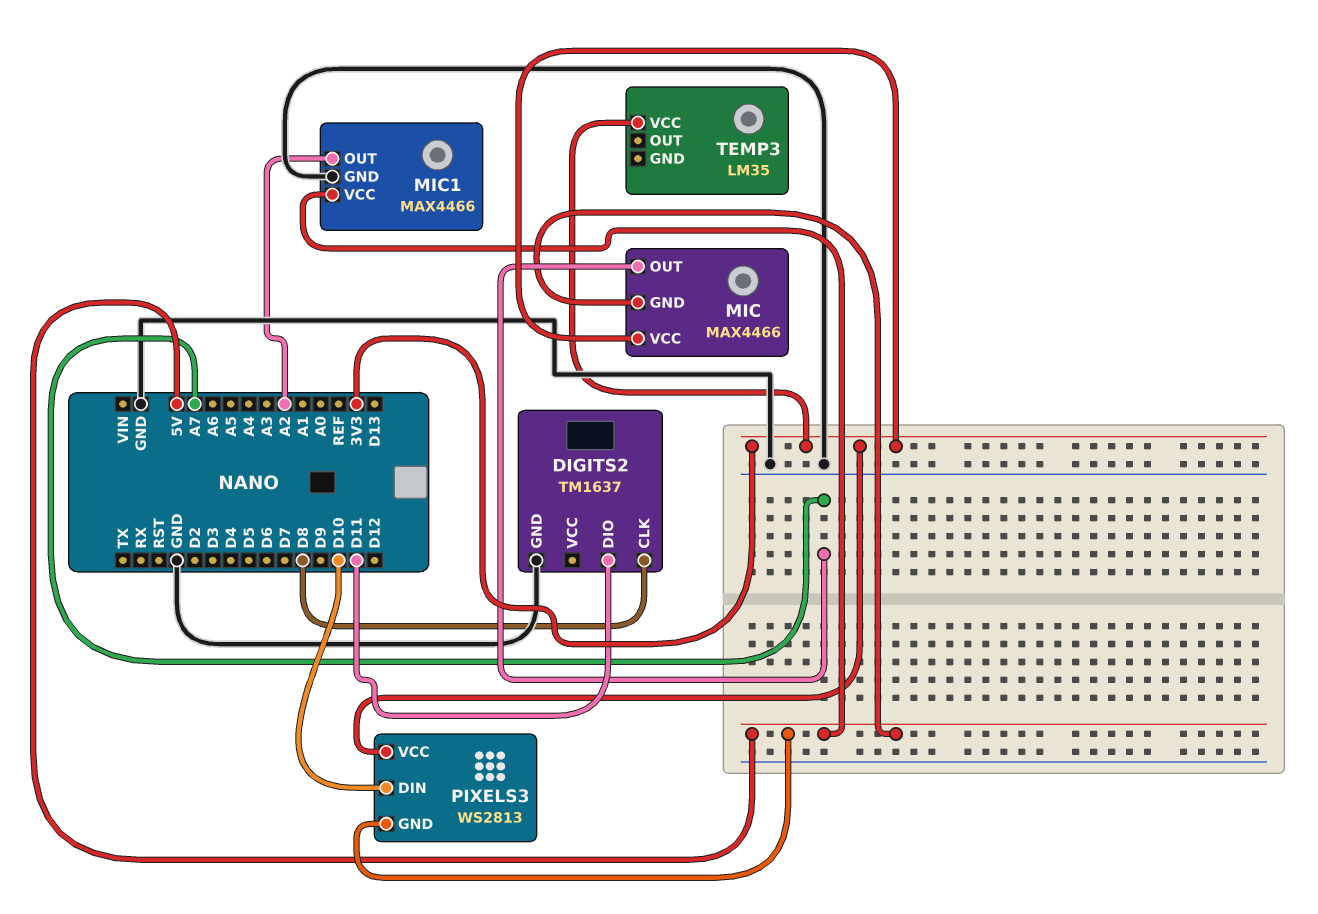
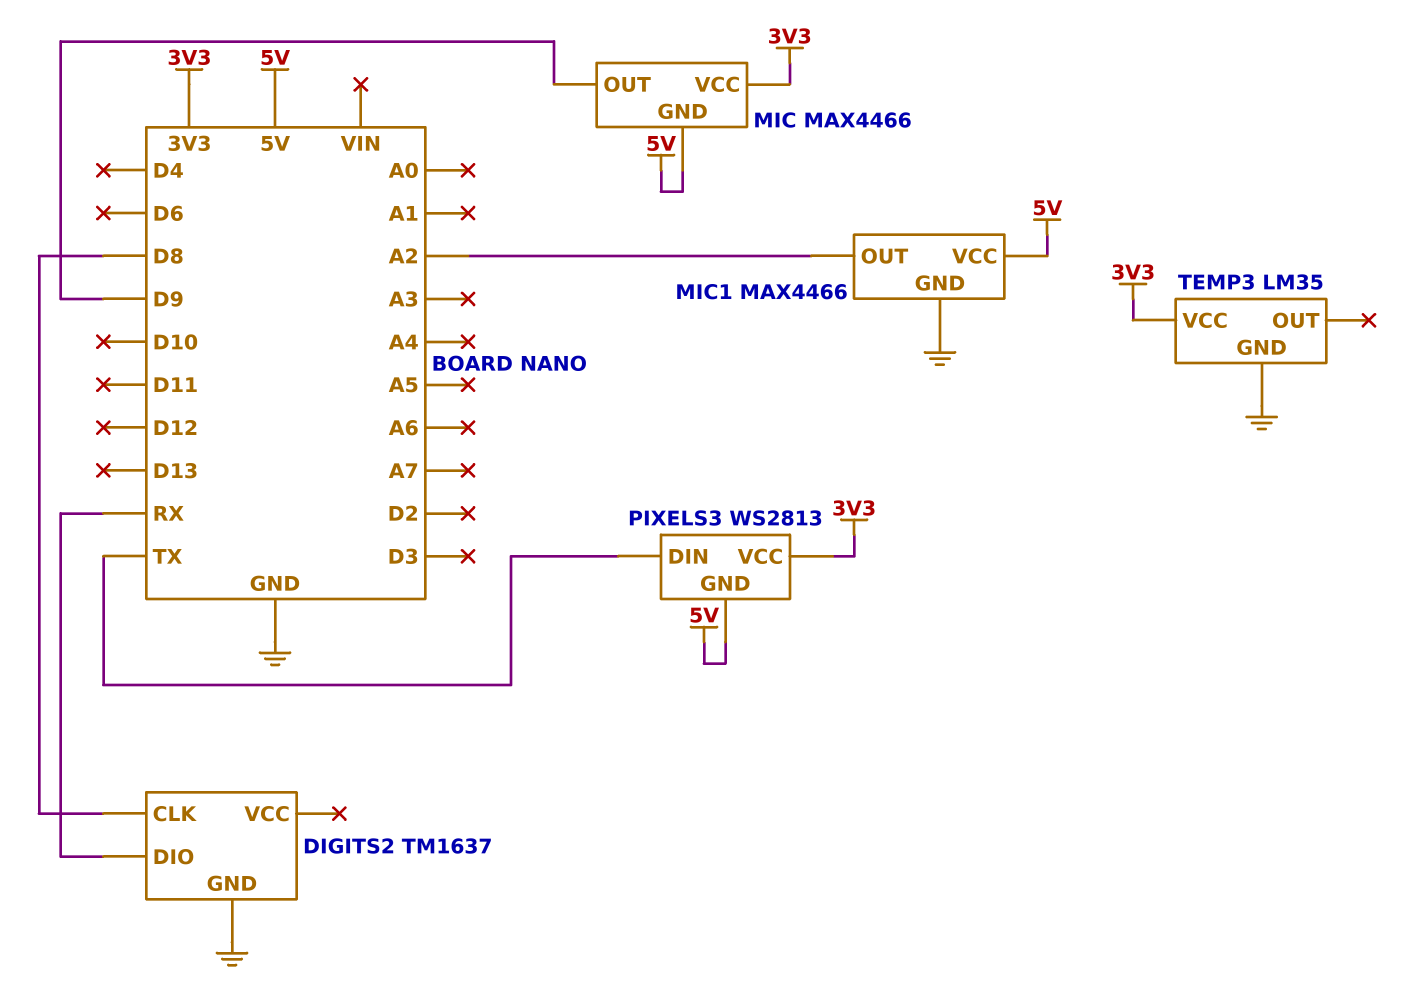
DIGITS2 pin DIO: D11 -> RX
MIC pin OUT: A7 -> D9
PIXELS3 pin DIN: D10 -> TX
TEMP3 pin GND: none -> GND

